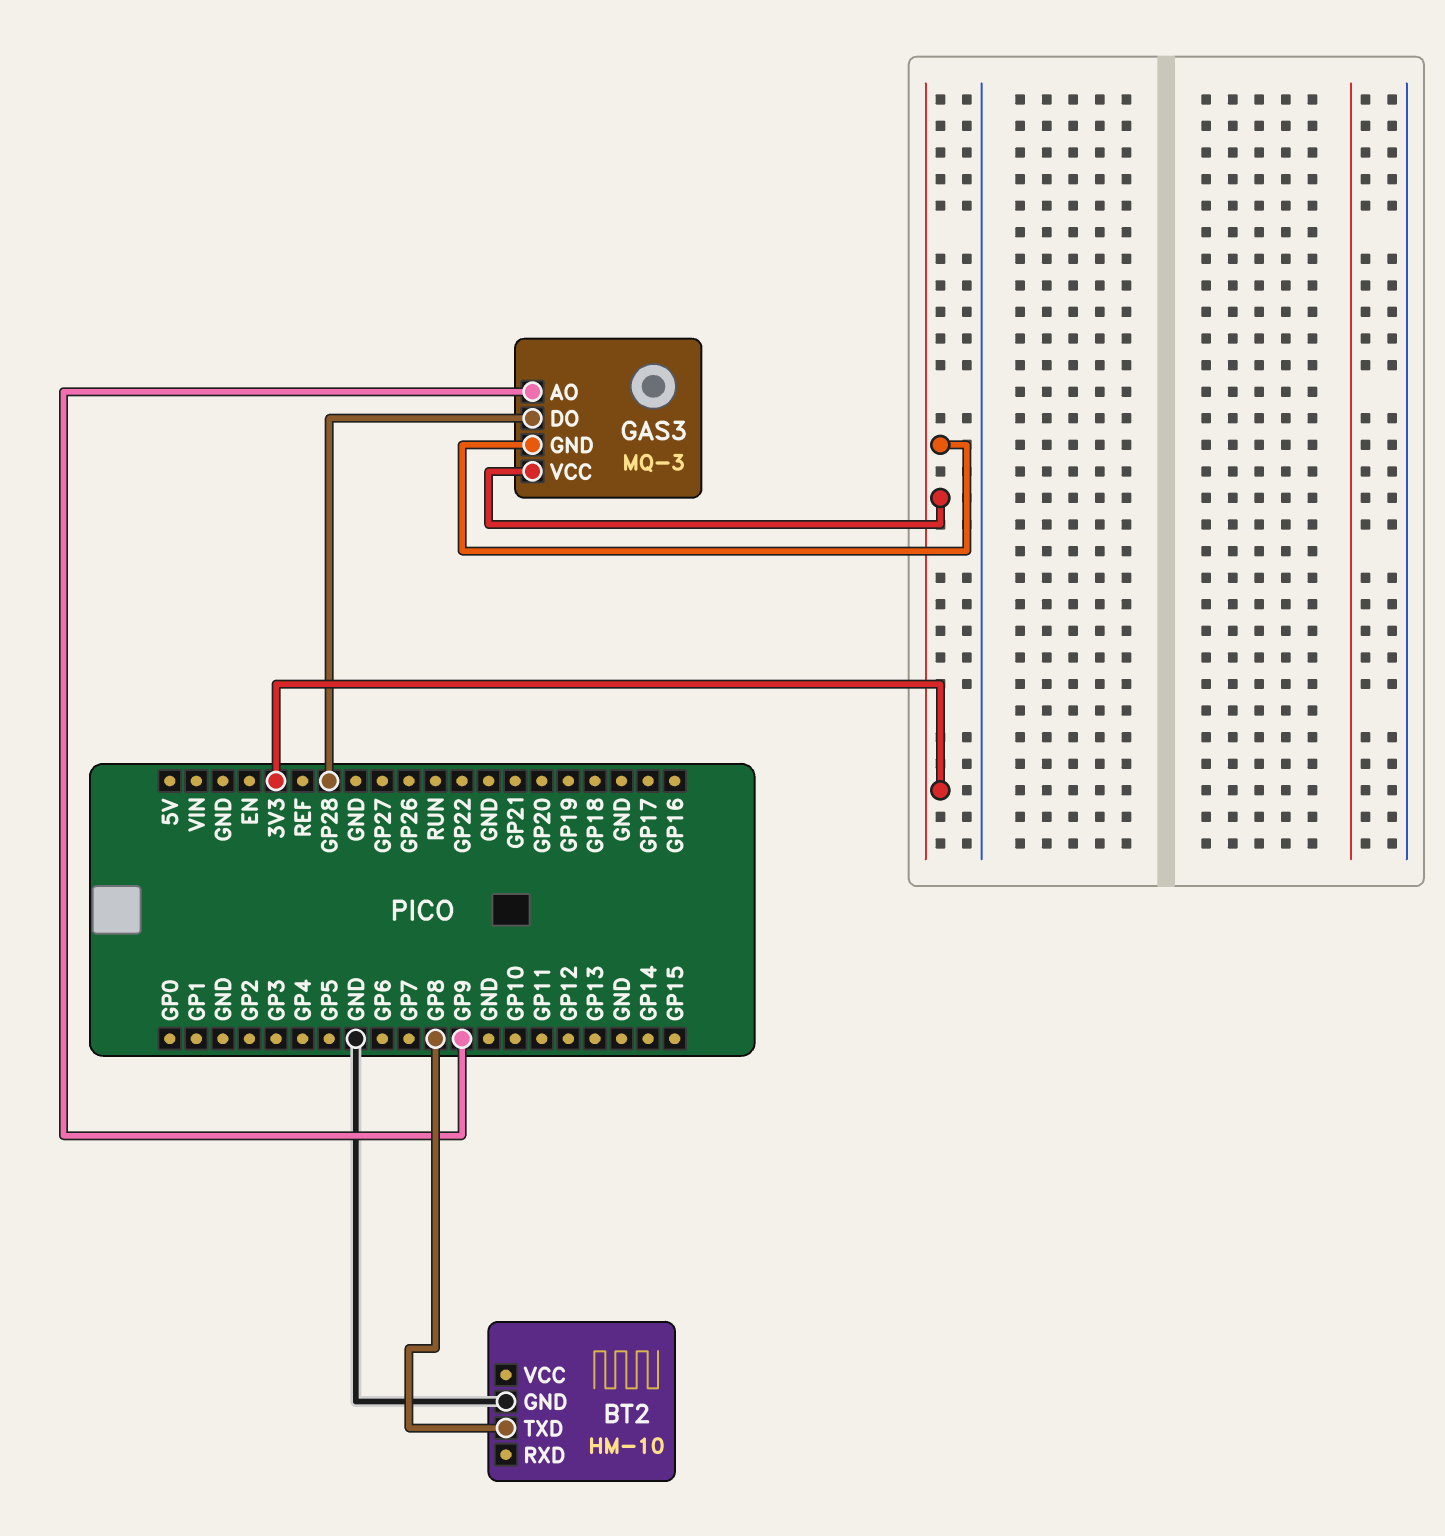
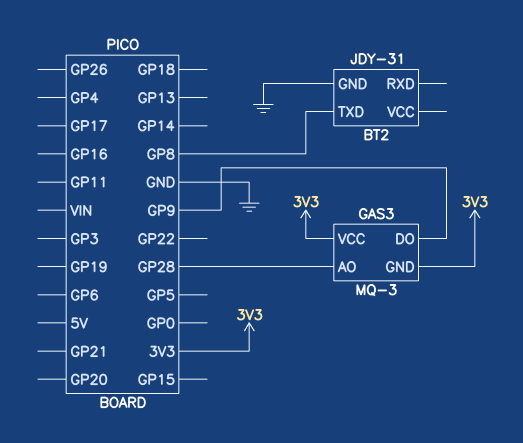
BT2: HM-10 -> JDY-31
GAS3 pin AO: GP9 -> GP28
GAS3 pin DO: GP28 -> GP9

